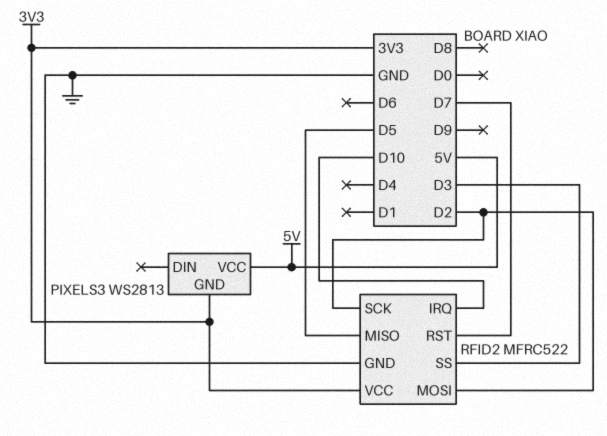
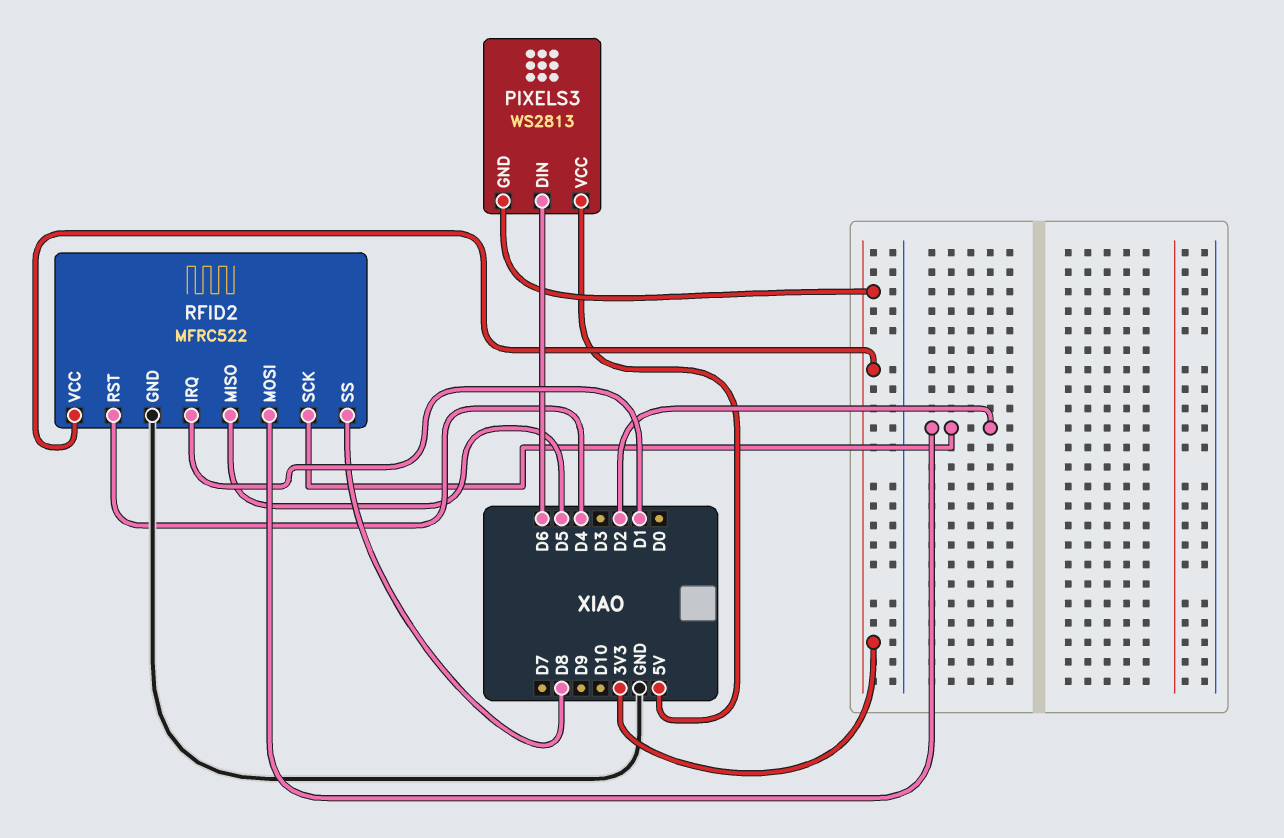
PIXELS3 pin DIN: none -> D6
RFID2 pin IRQ: D10 -> D1
RFID2 pin RST: D7 -> D4
RFID2 pin SS: D3 -> D8

